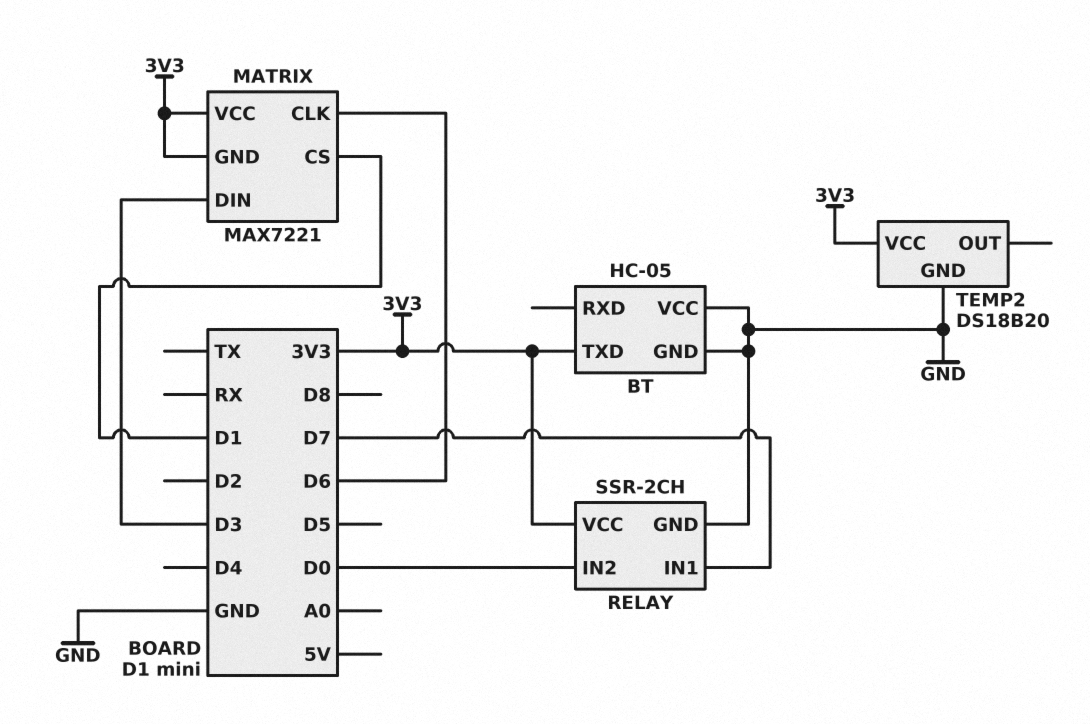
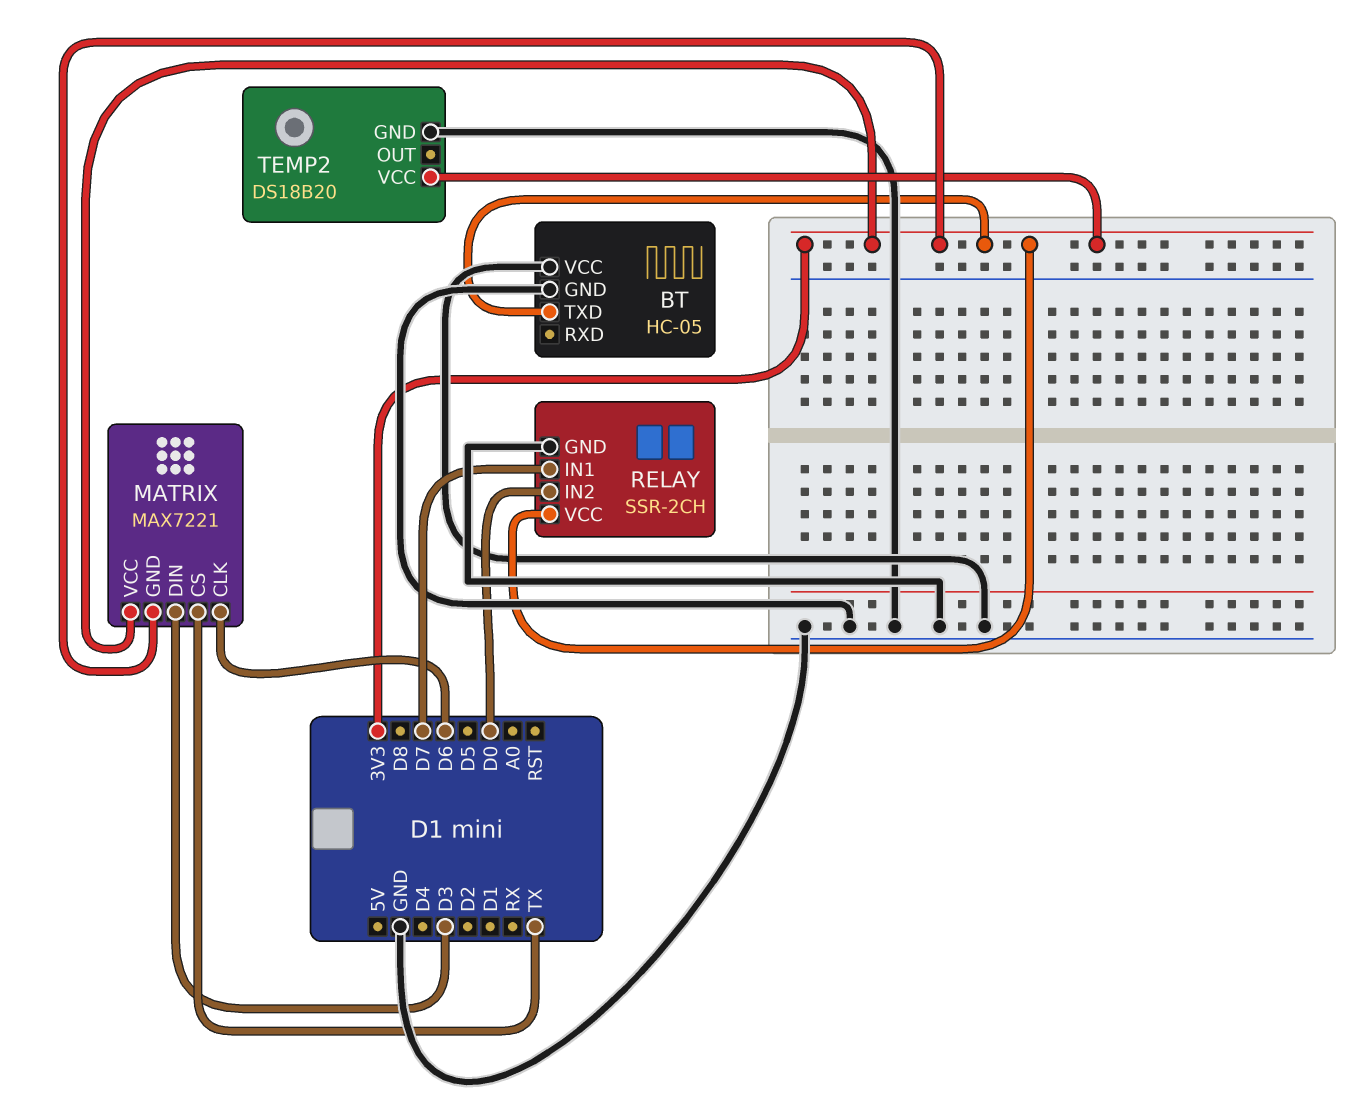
MATRIX pin CS: D1 -> TX

